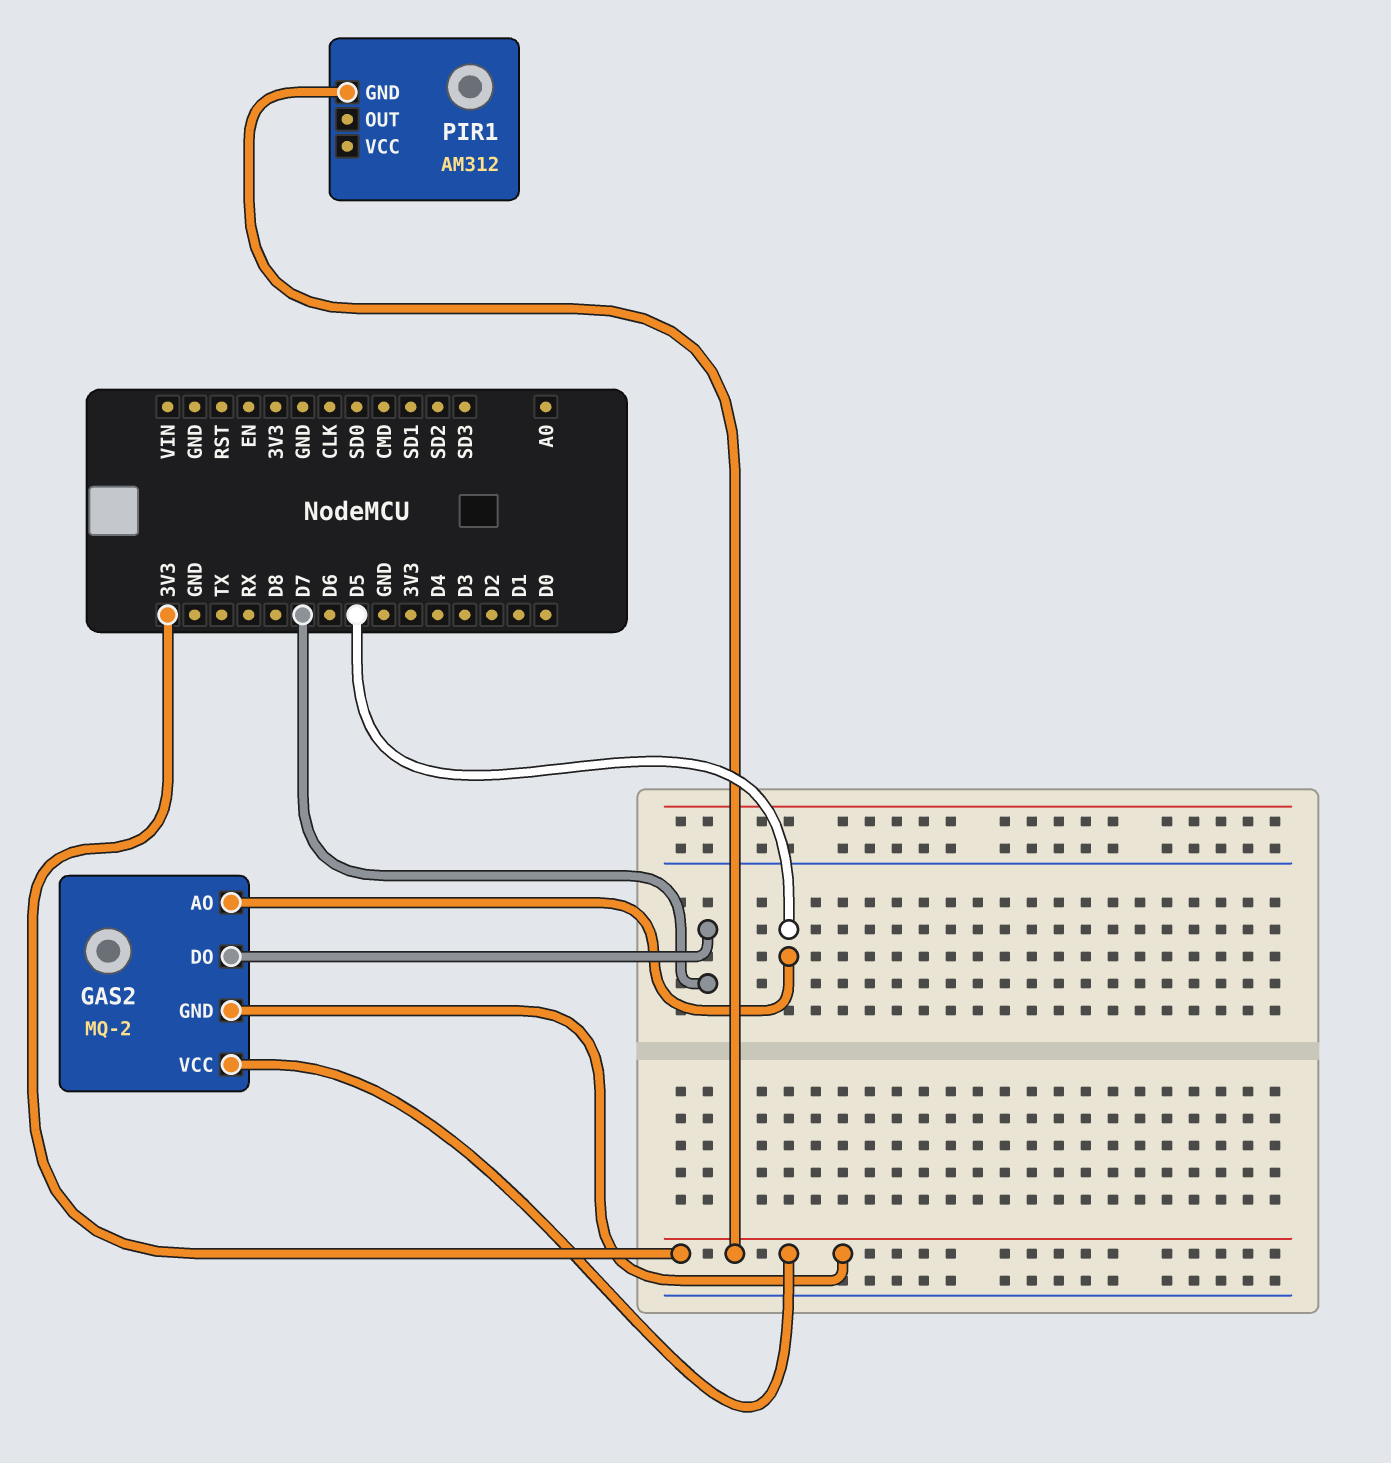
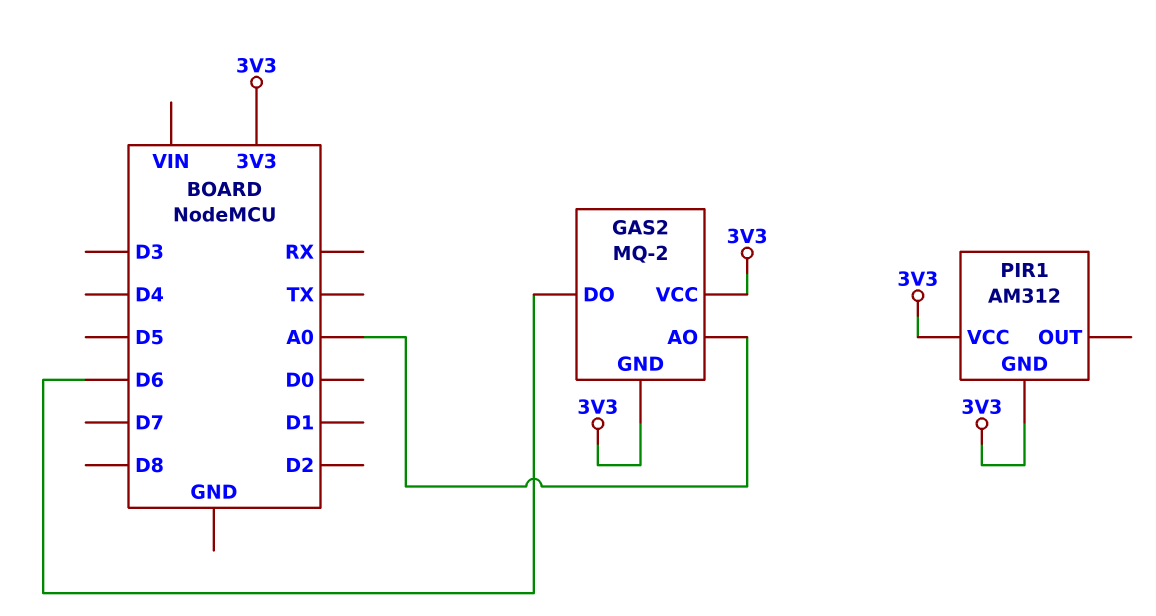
GAS2 pin AO: D5 -> A0
GAS2 pin DO: D7 -> D6
PIR1 pin VCC: none -> 3V3

